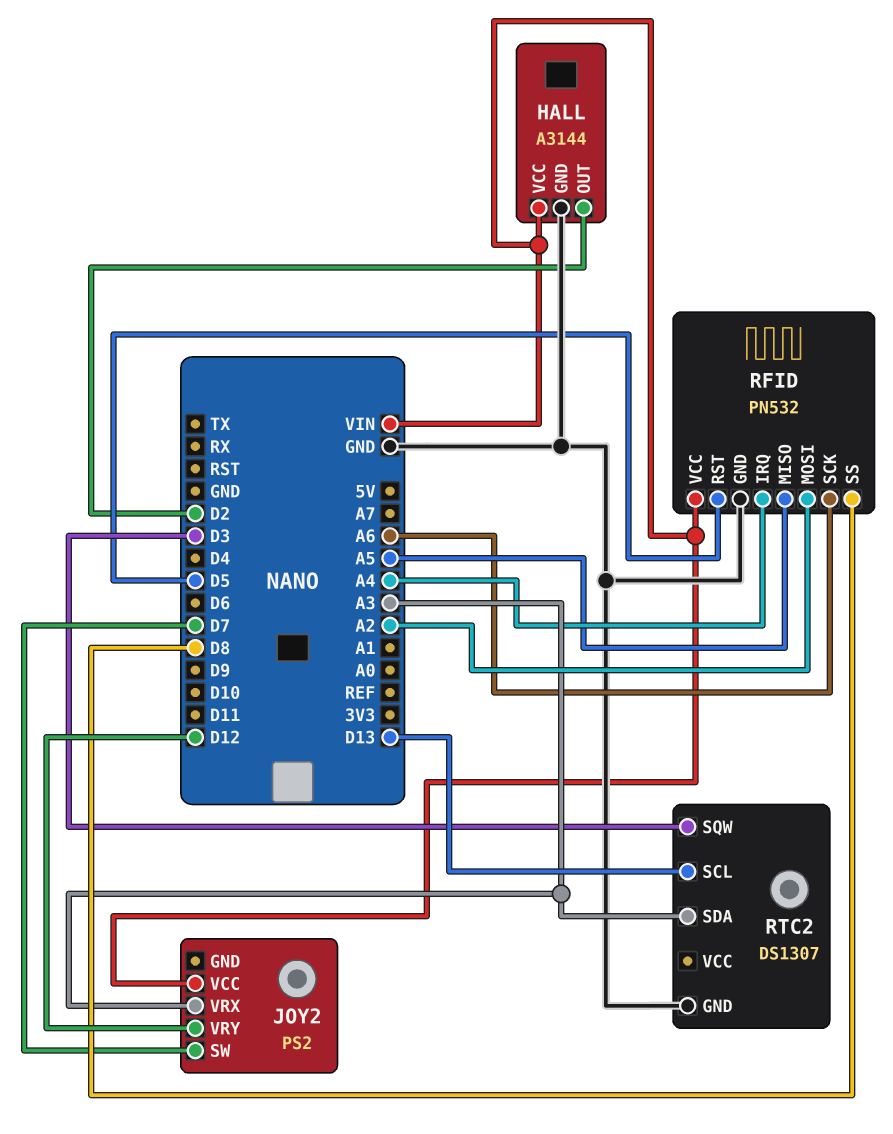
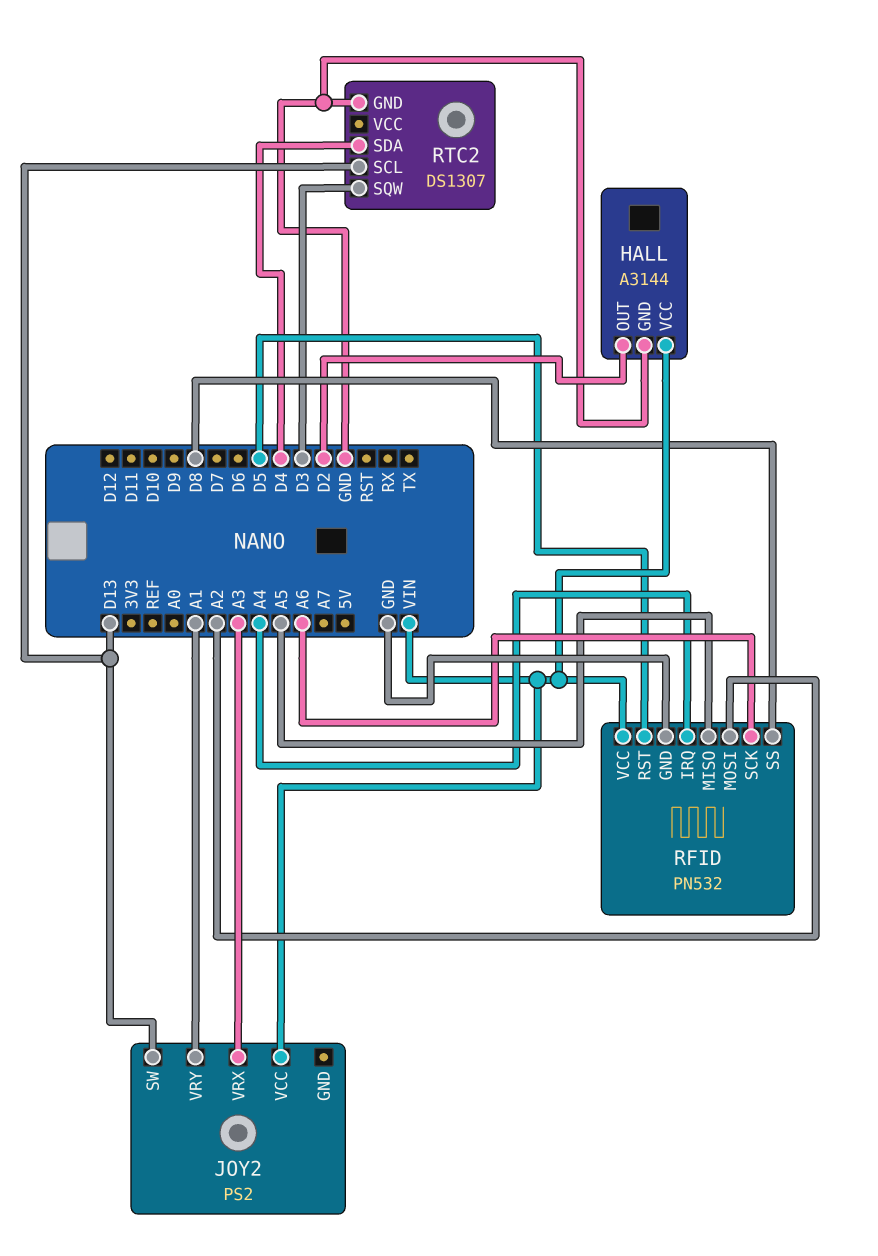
JOY2 pin SW: D7 -> D13
JOY2 pin VRY: D12 -> A1
RTC2 pin SDA: A3 -> D4

